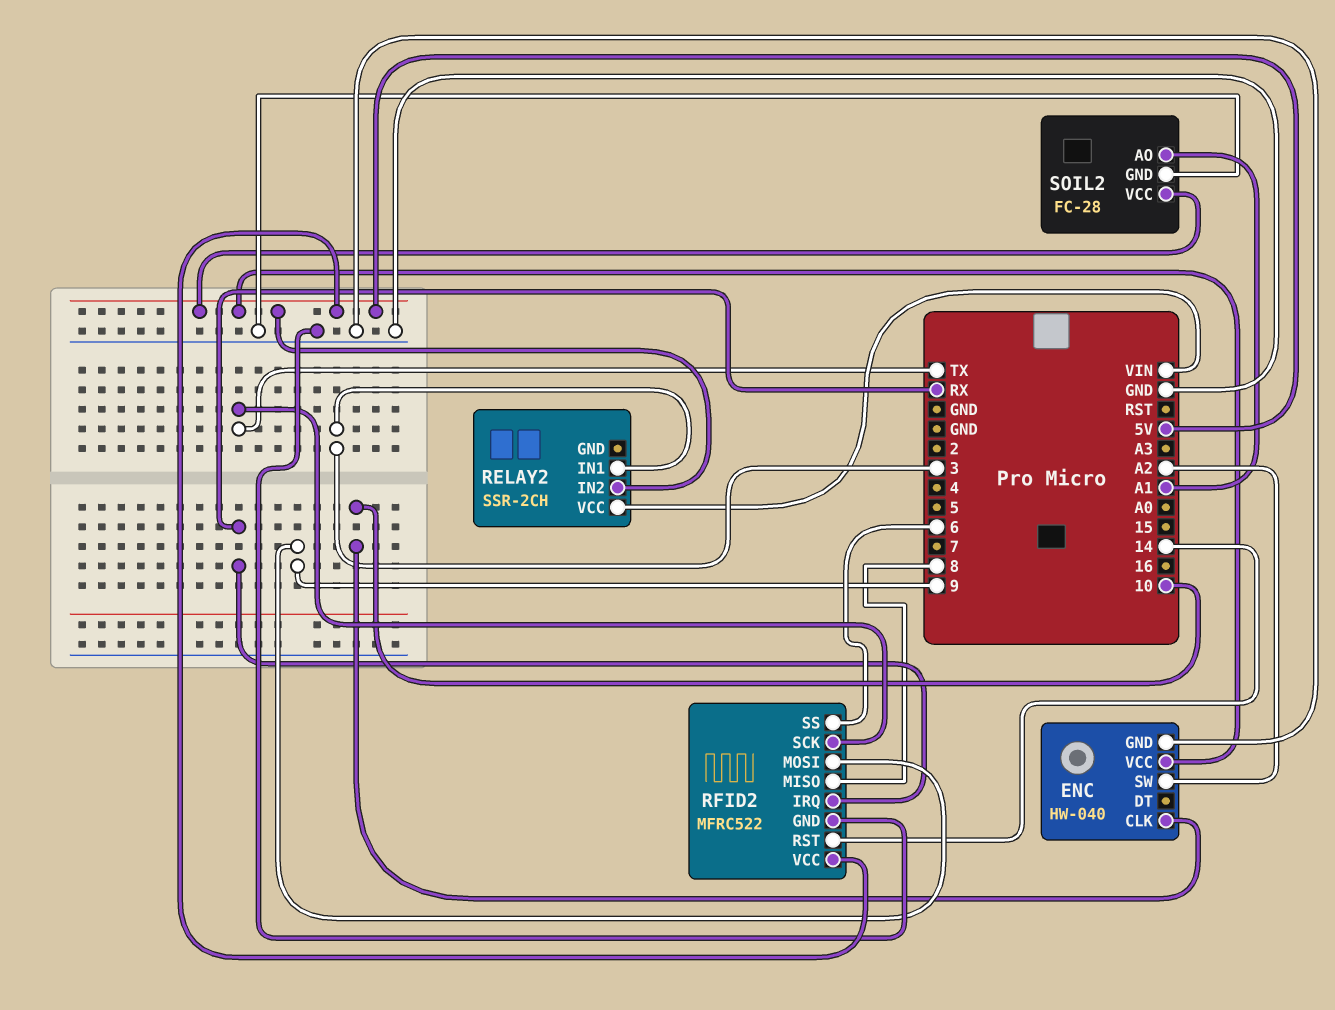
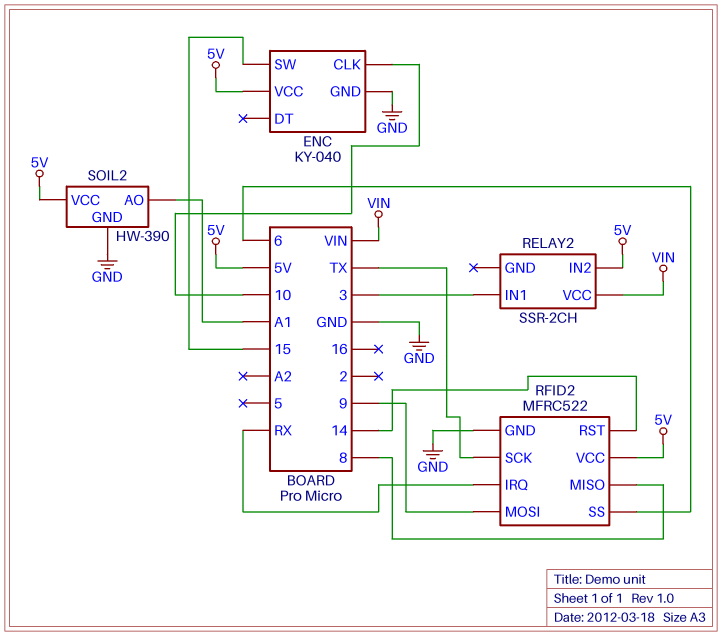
ENC: HW-040 -> KY-040
ENC pin SW: A2 -> 15
SOIL2: FC-28 -> HW-390

